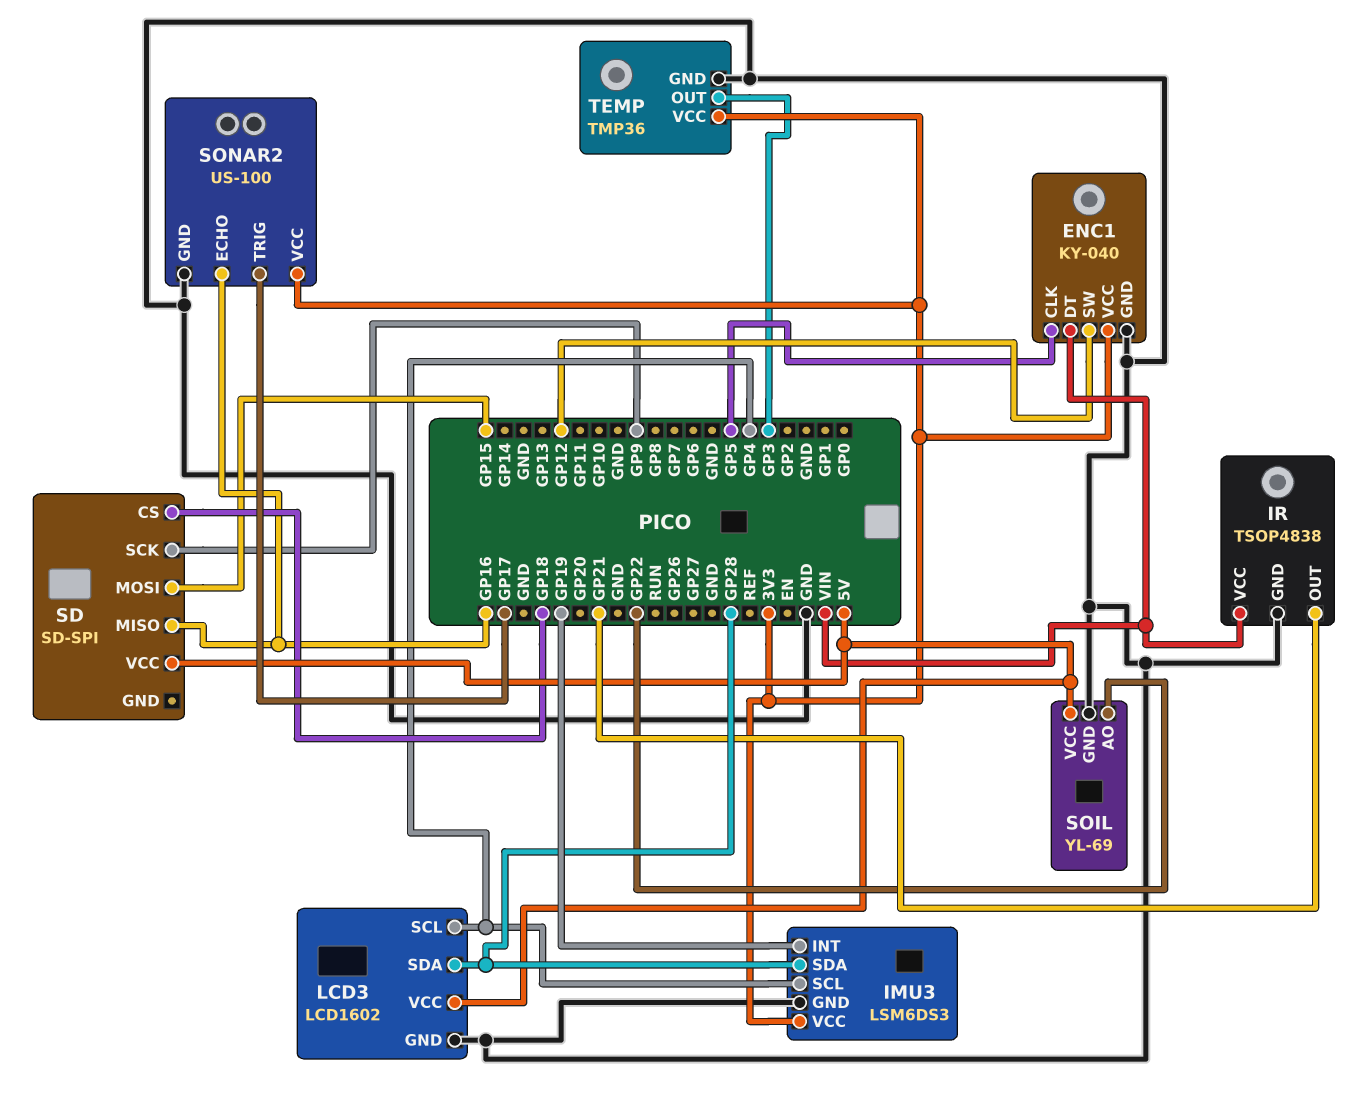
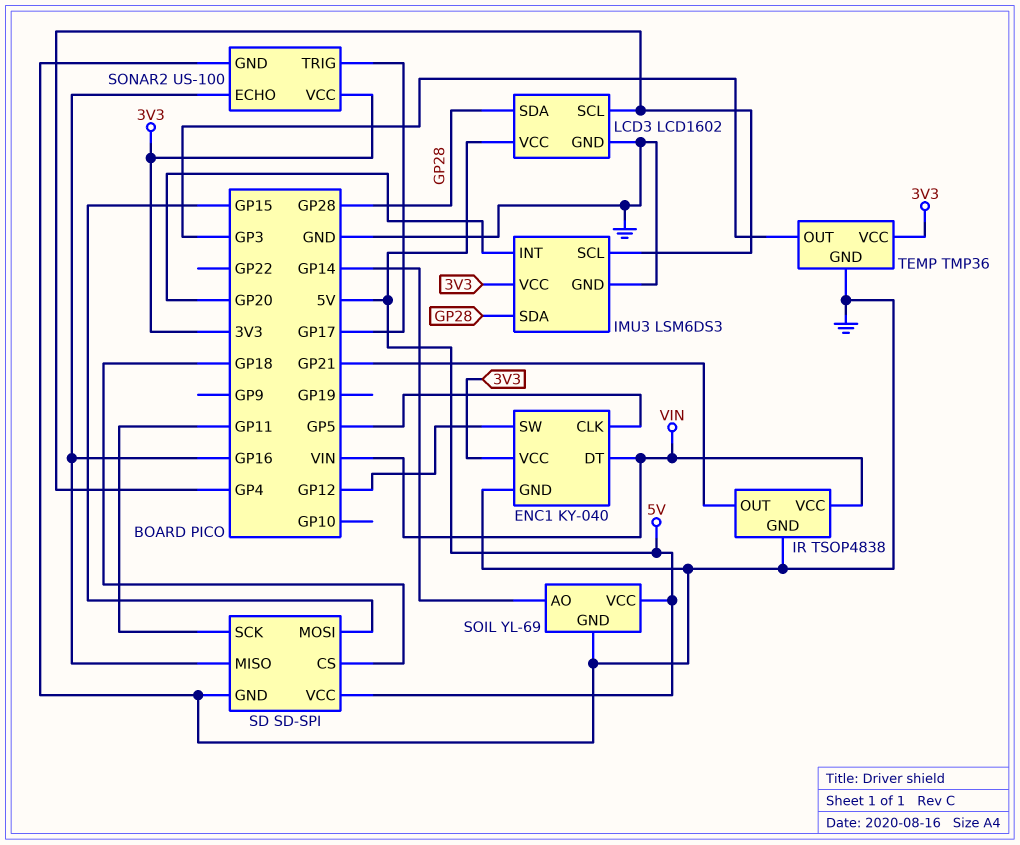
IMU3 pin INT: GP19 -> GP20
SD pin GND: none -> GND
SD pin SCK: GP9 -> GP11
SOIL pin AO: GP22 -> GP14

